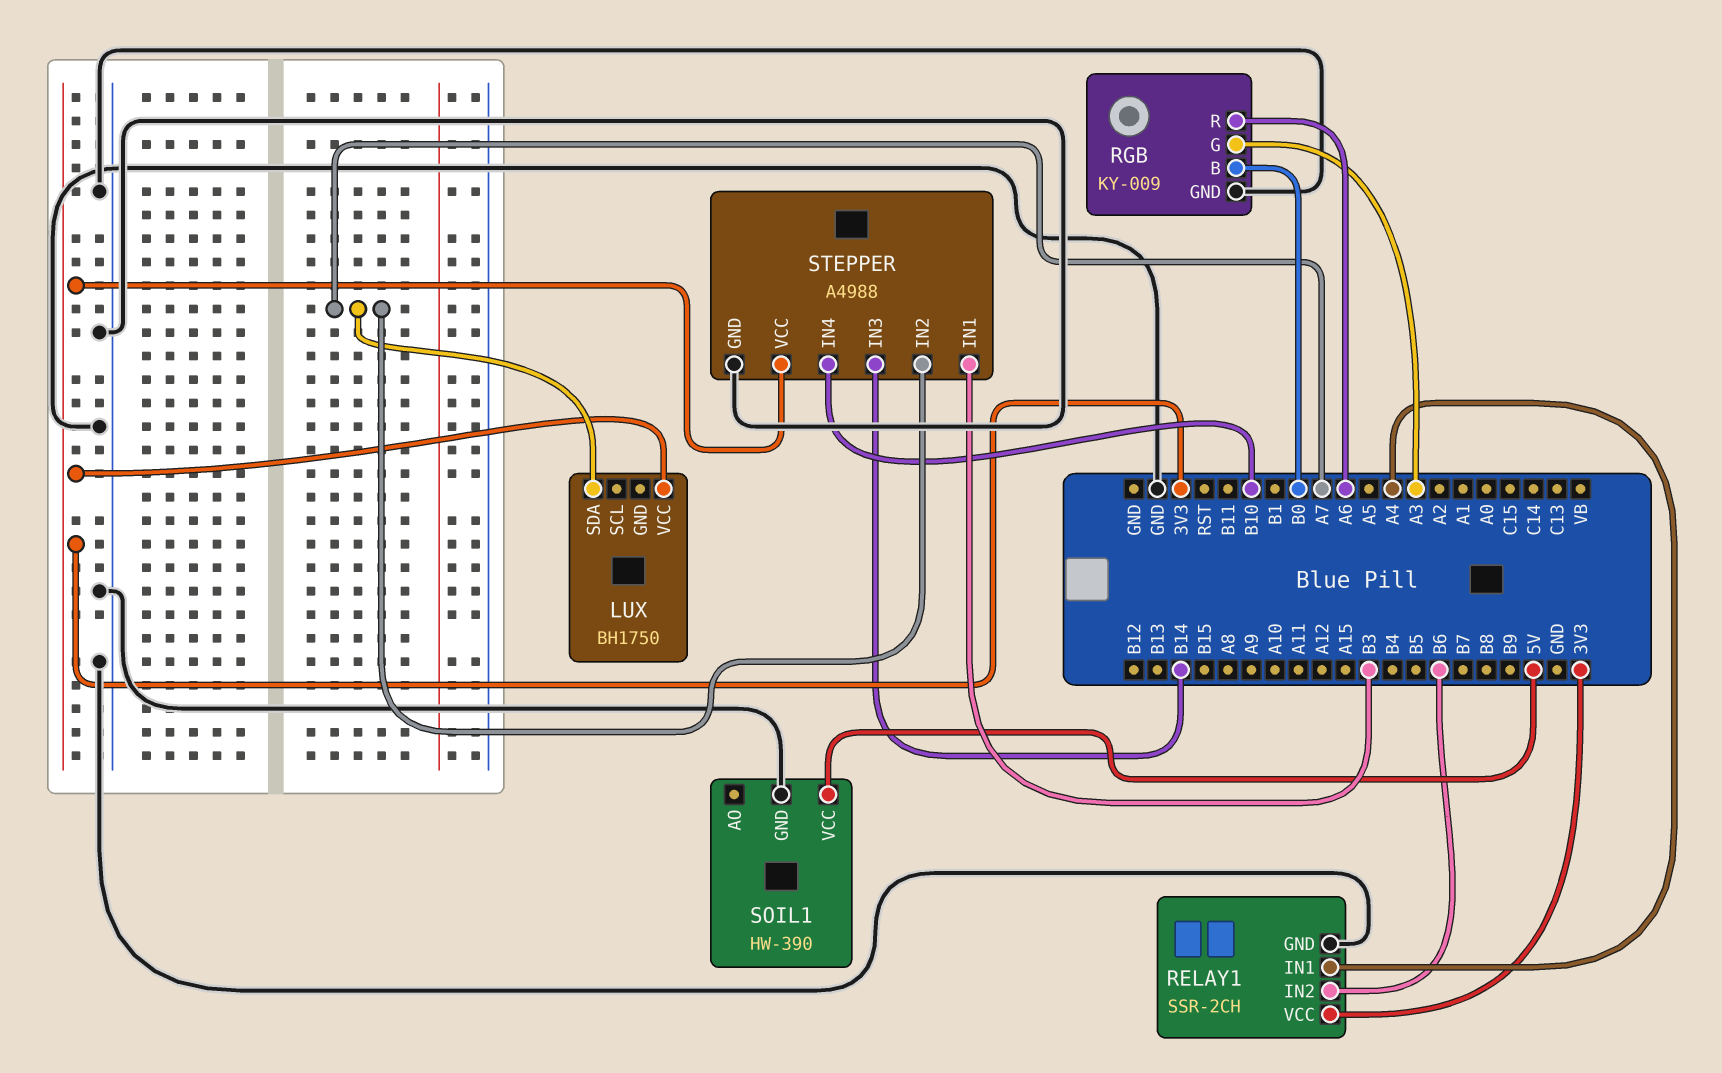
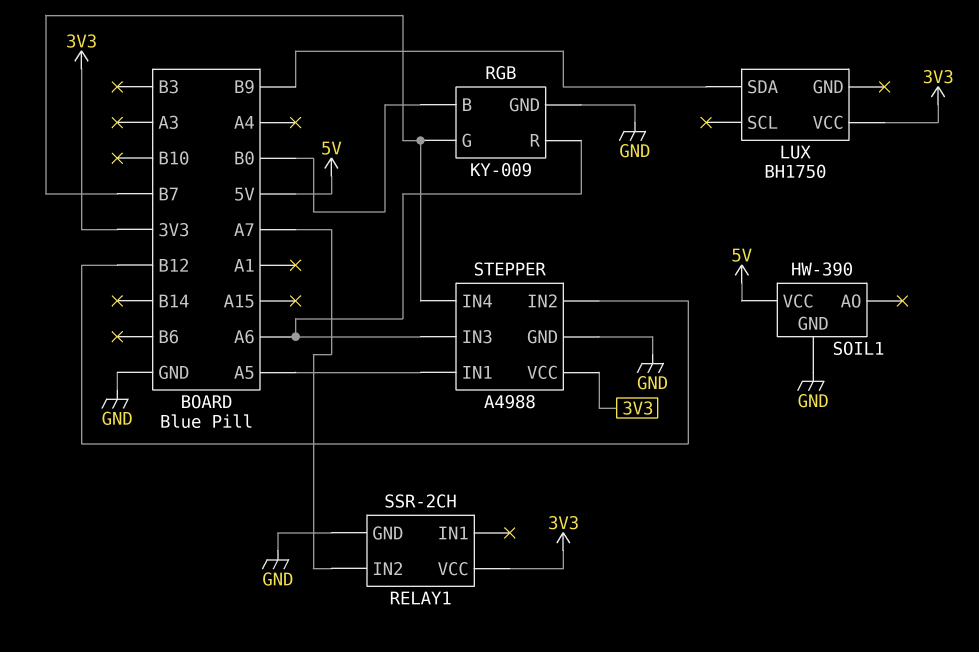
LUX pin SDA: A7 -> B9
RELAY1 pin IN1: A4 -> none
RELAY1 pin IN2: B6 -> A7
RGB pin G: A3 -> B7
STEPPER pin IN1: B3 -> A5
STEPPER pin IN2: A7 -> B12
STEPPER pin IN3: B14 -> A6
STEPPER pin IN4: B10 -> B7

